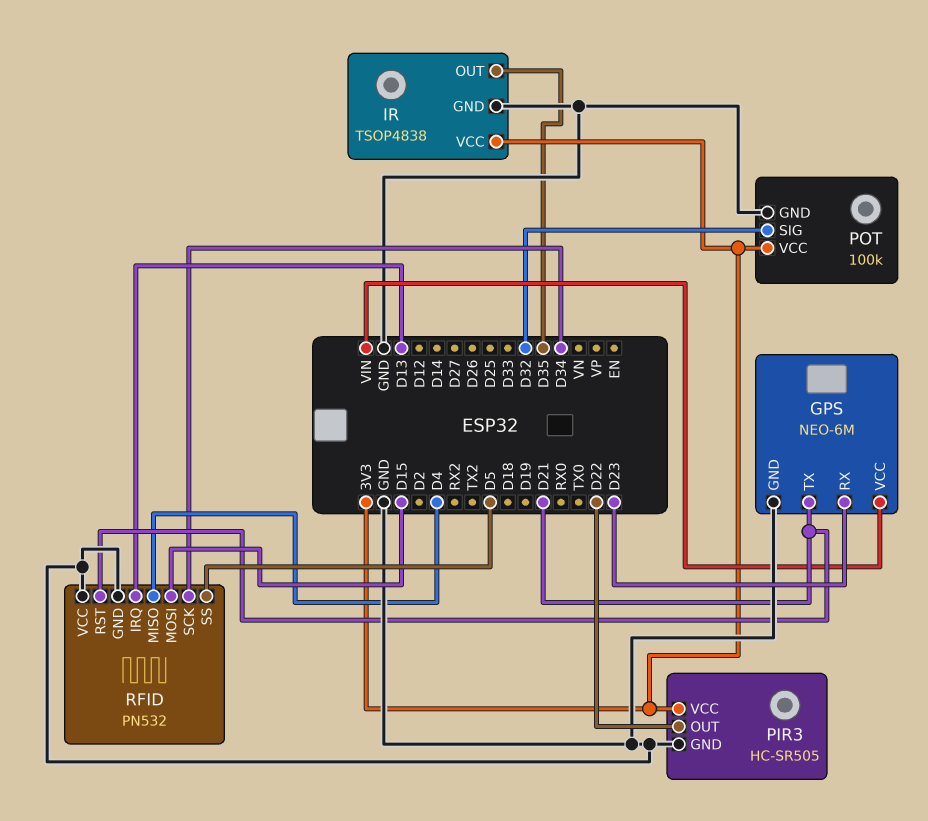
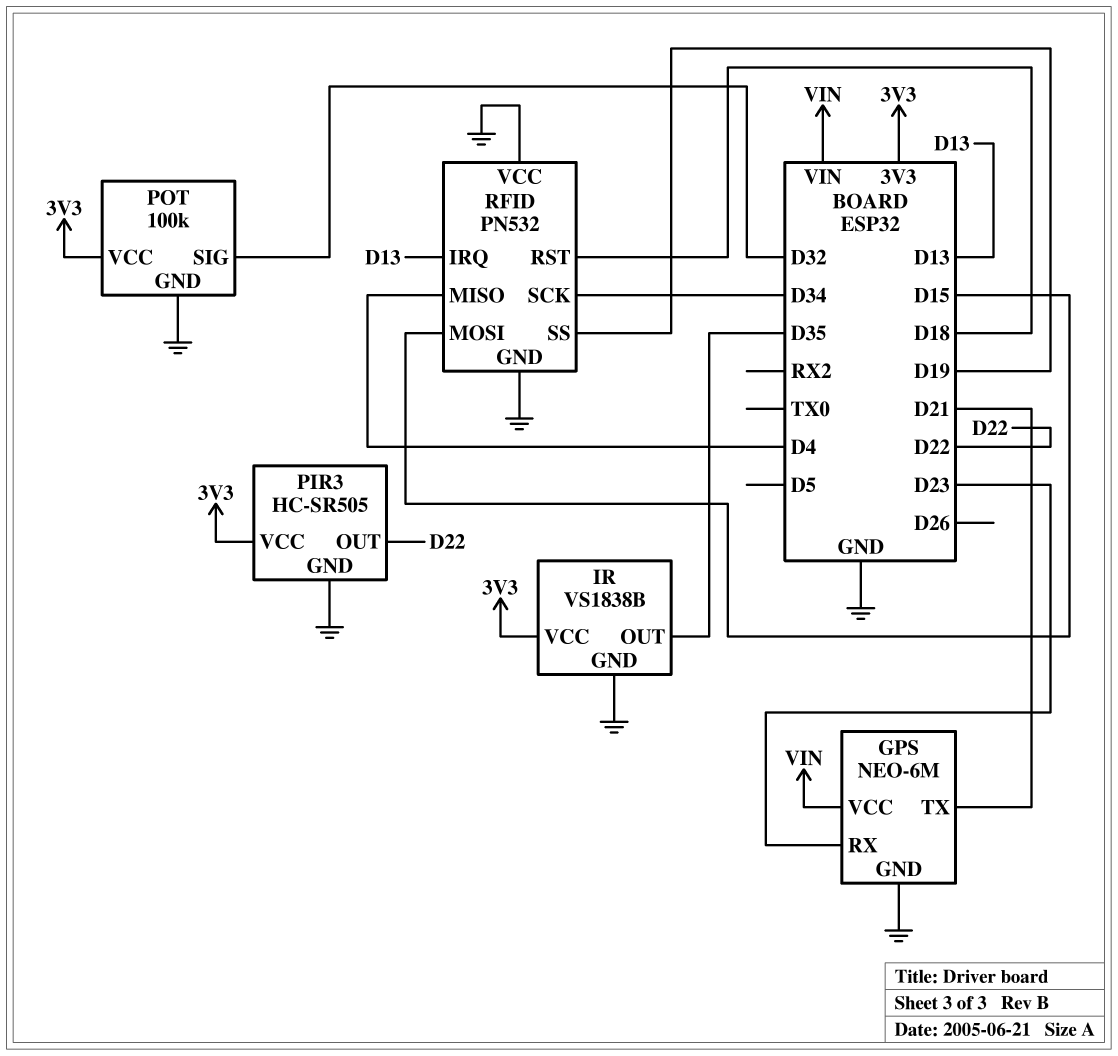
IR: TSOP4838 -> VS1838B
RFID pin RST: D21 -> D18
RFID pin SS: D5 -> D19

